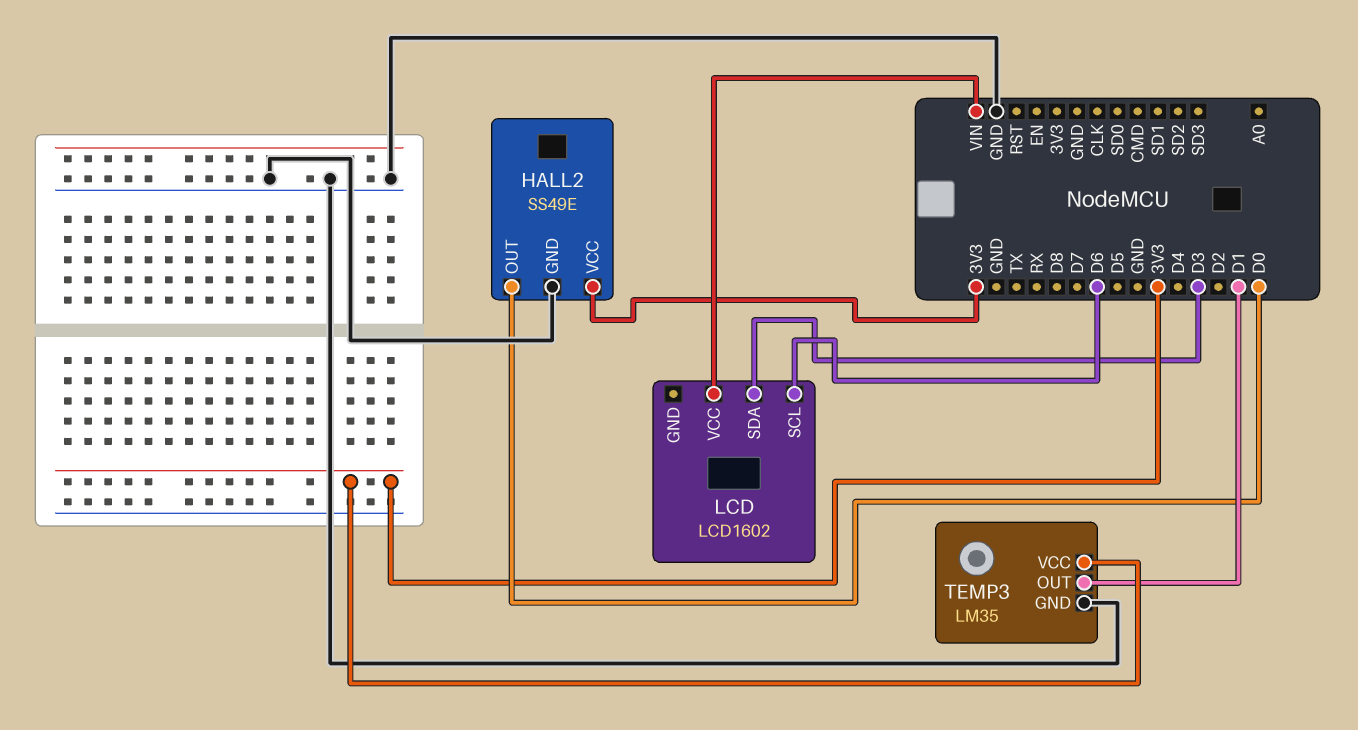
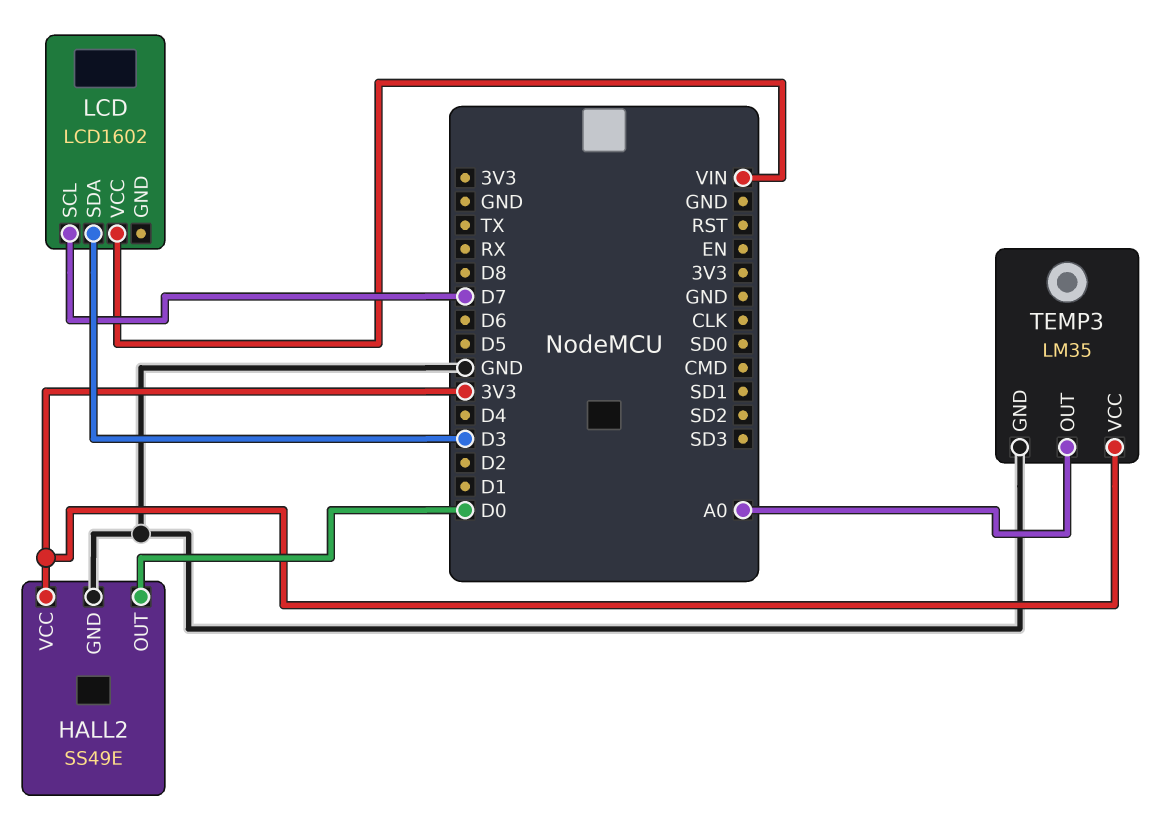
LCD pin SCL: D6 -> D7
TEMP3 pin OUT: D1 -> A0

